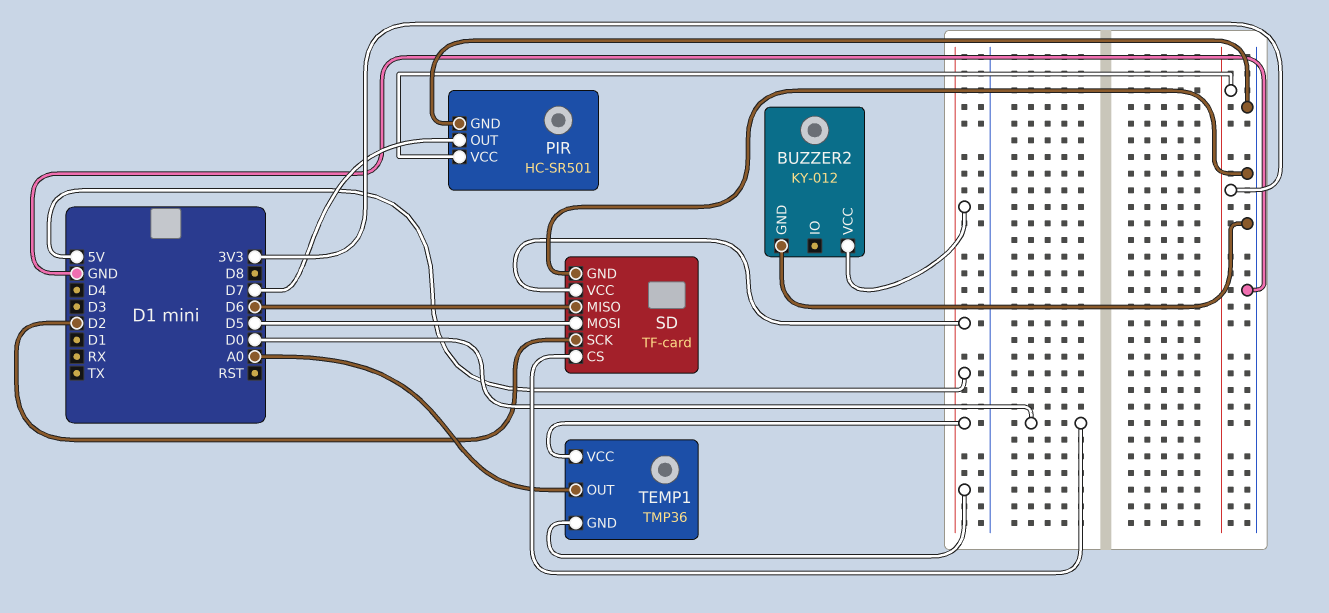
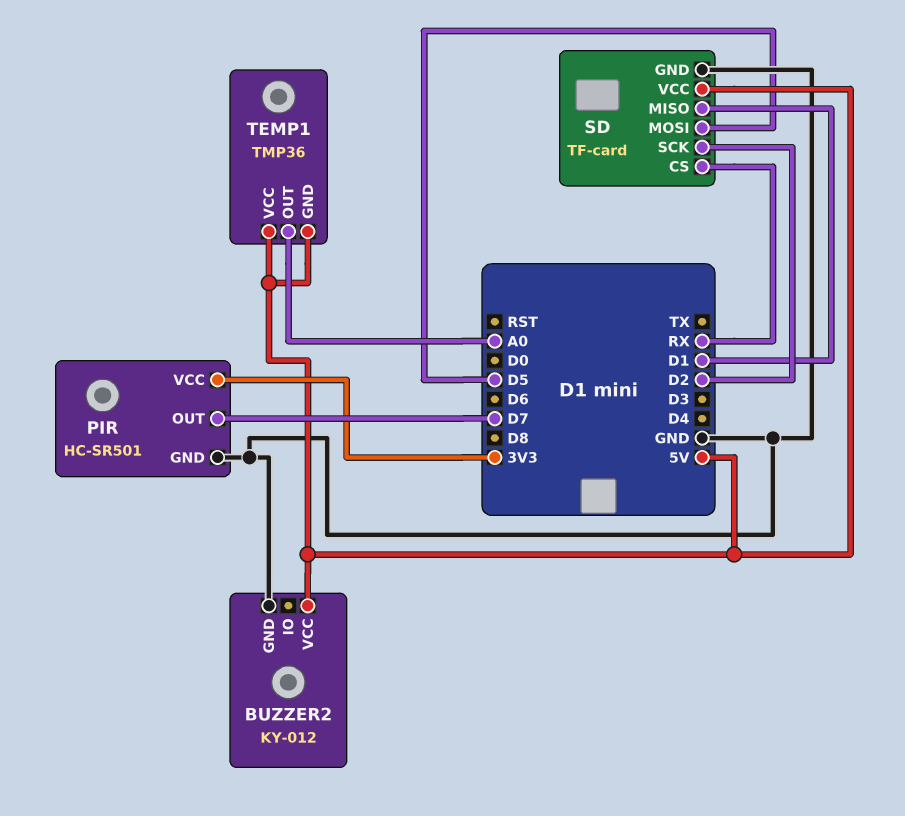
SD pin CS: D0 -> RX
SD pin MISO: D6 -> D1

